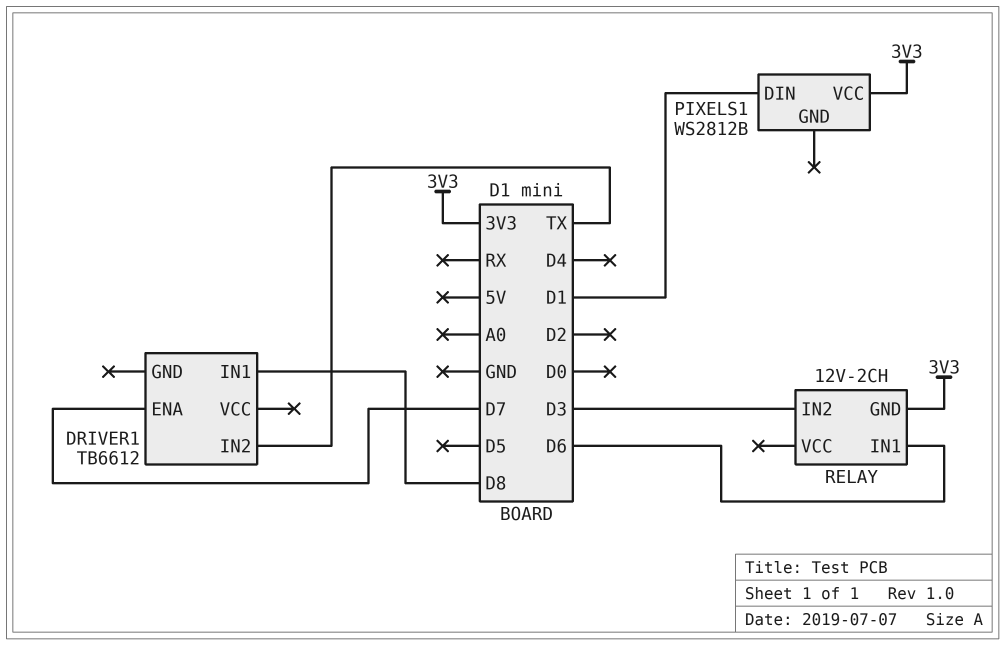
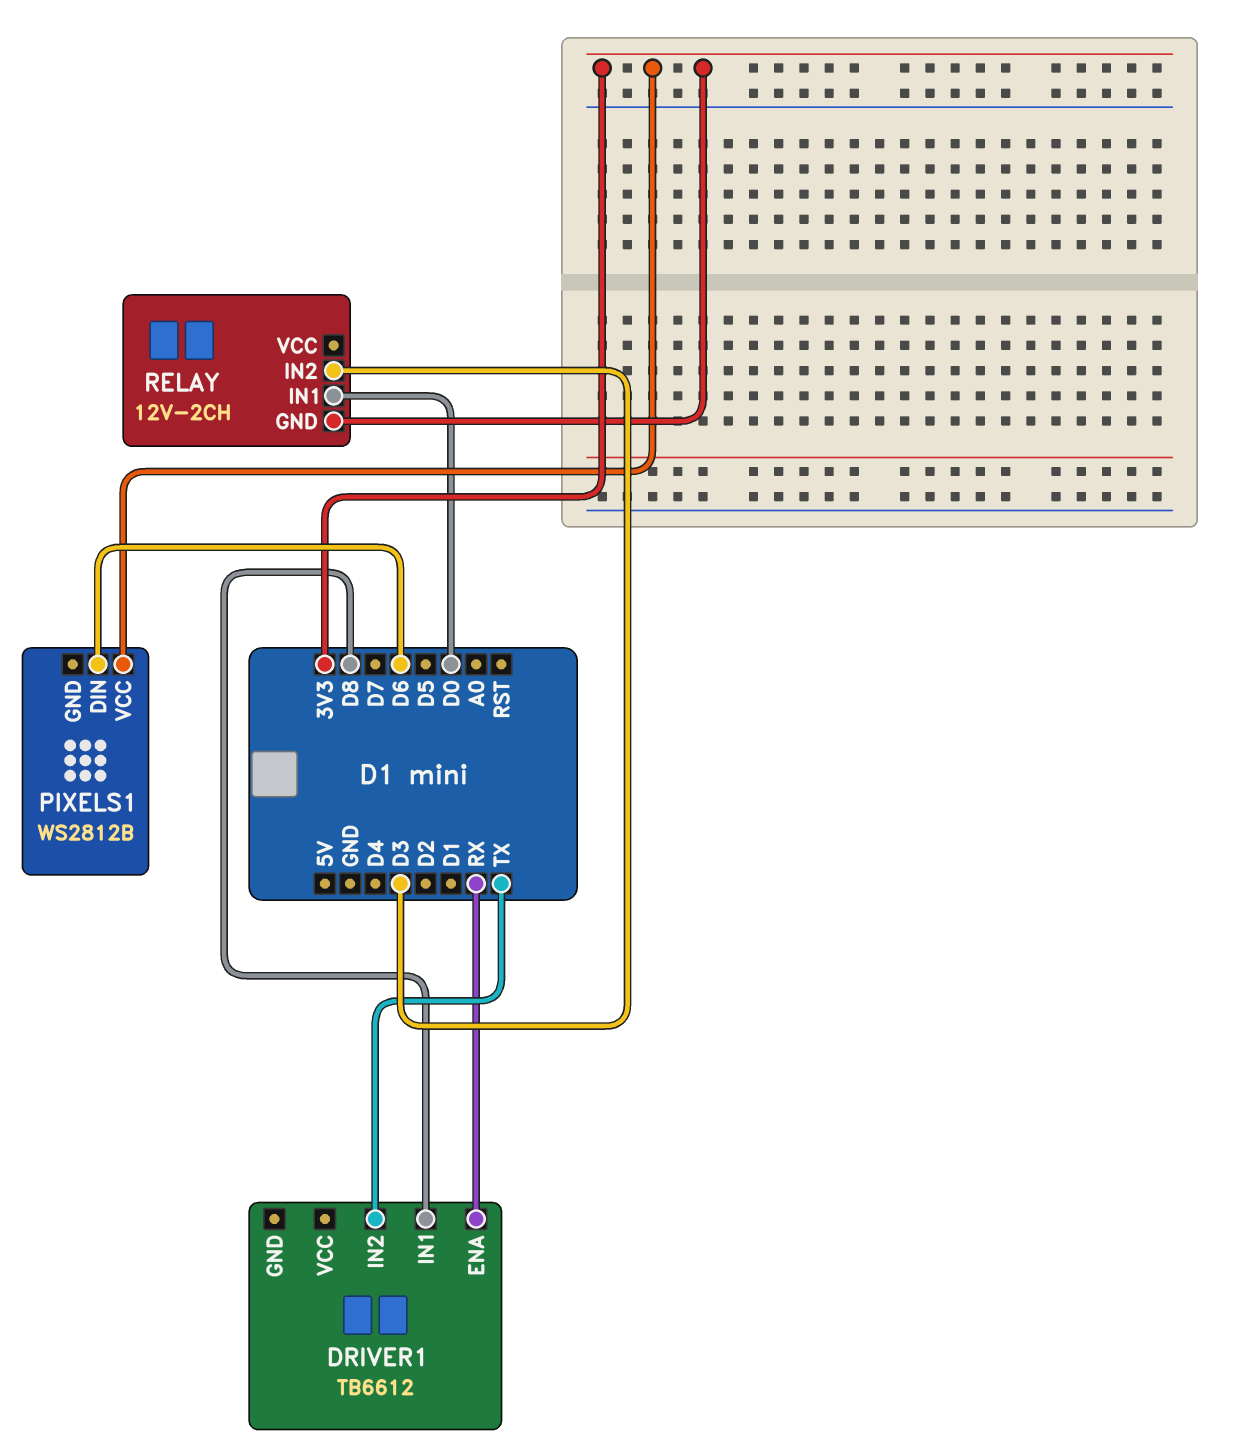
DRIVER1 pin ENA: D7 -> RX
PIXELS1 pin DIN: D1 -> D6
RELAY pin IN1: D6 -> D0

